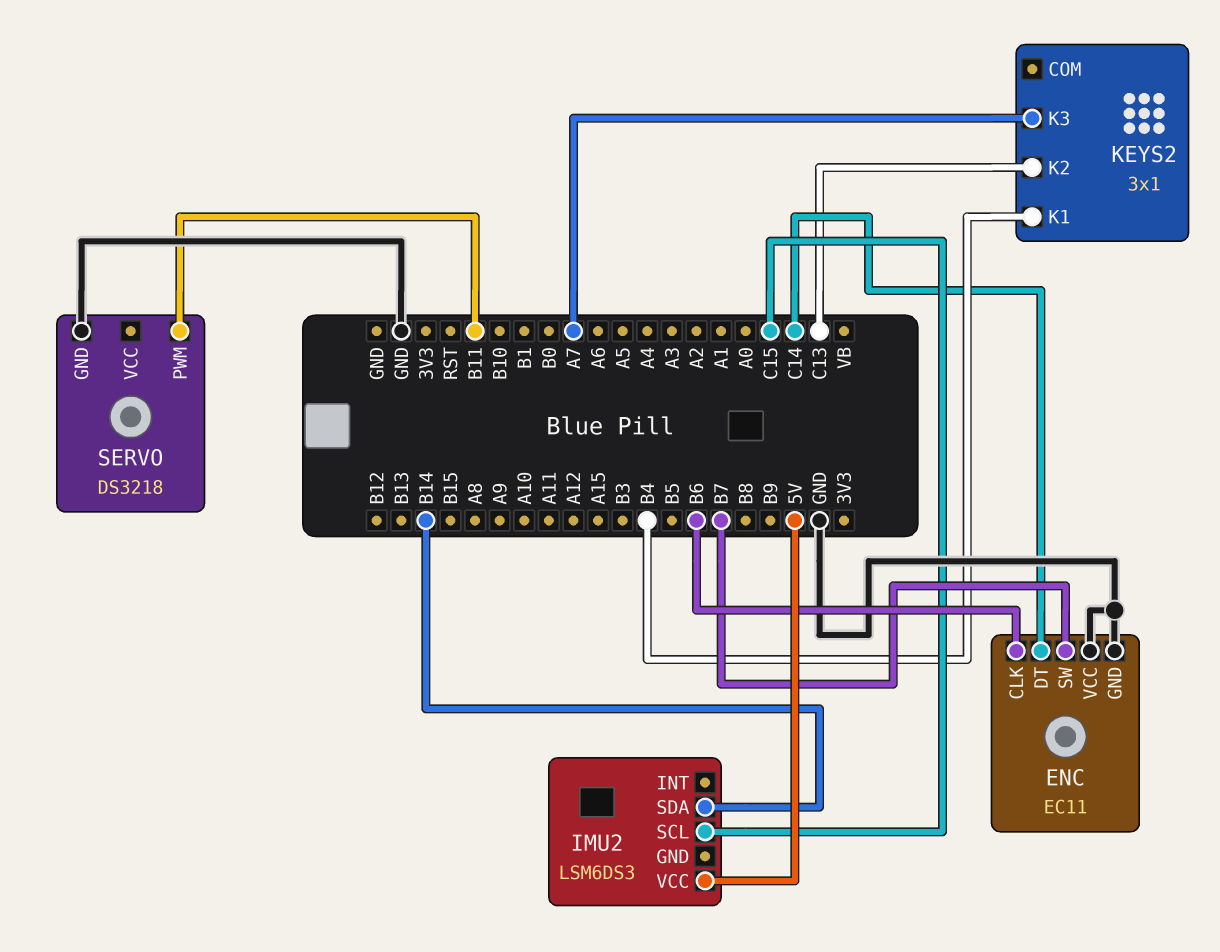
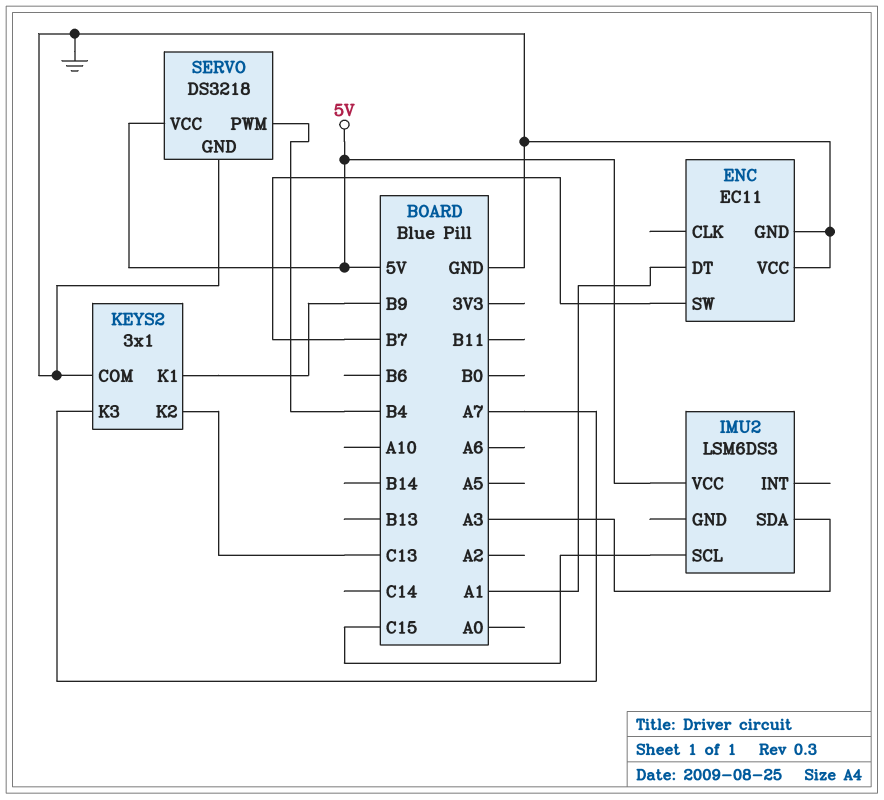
ENC pin CLK: B6 -> none
ENC pin DT: C14 -> A1
IMU2 pin SDA: B14 -> A3
KEYS2 pin COM: none -> GND
KEYS2 pin K1: B4 -> B9
SERVO pin PWM: B11 -> B4
SERVO pin VCC: none -> 5V

